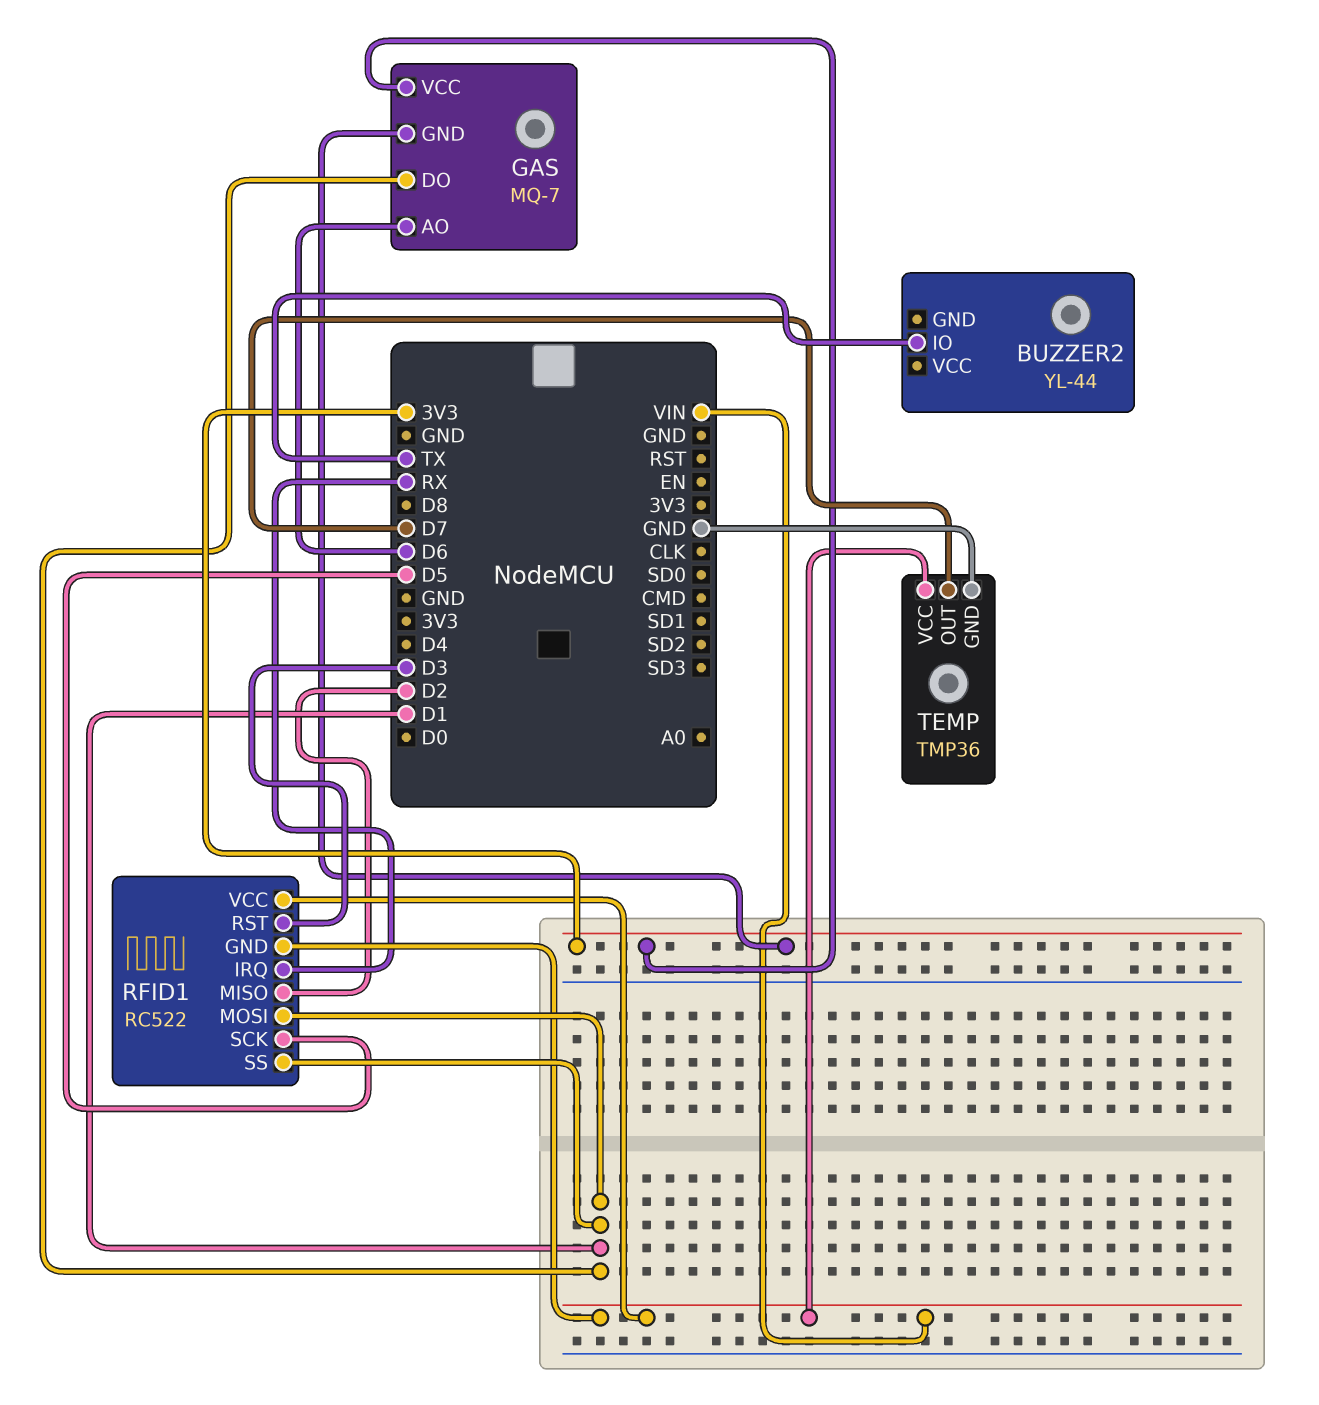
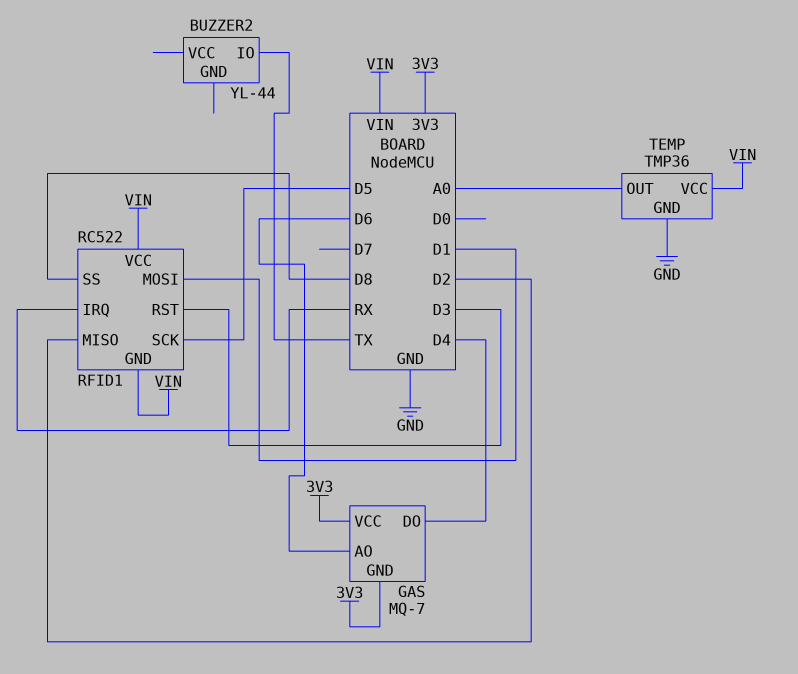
GAS pin DO: D1 -> D4
RFID1 pin SS: D1 -> D8
TEMP pin OUT: D7 -> A0

